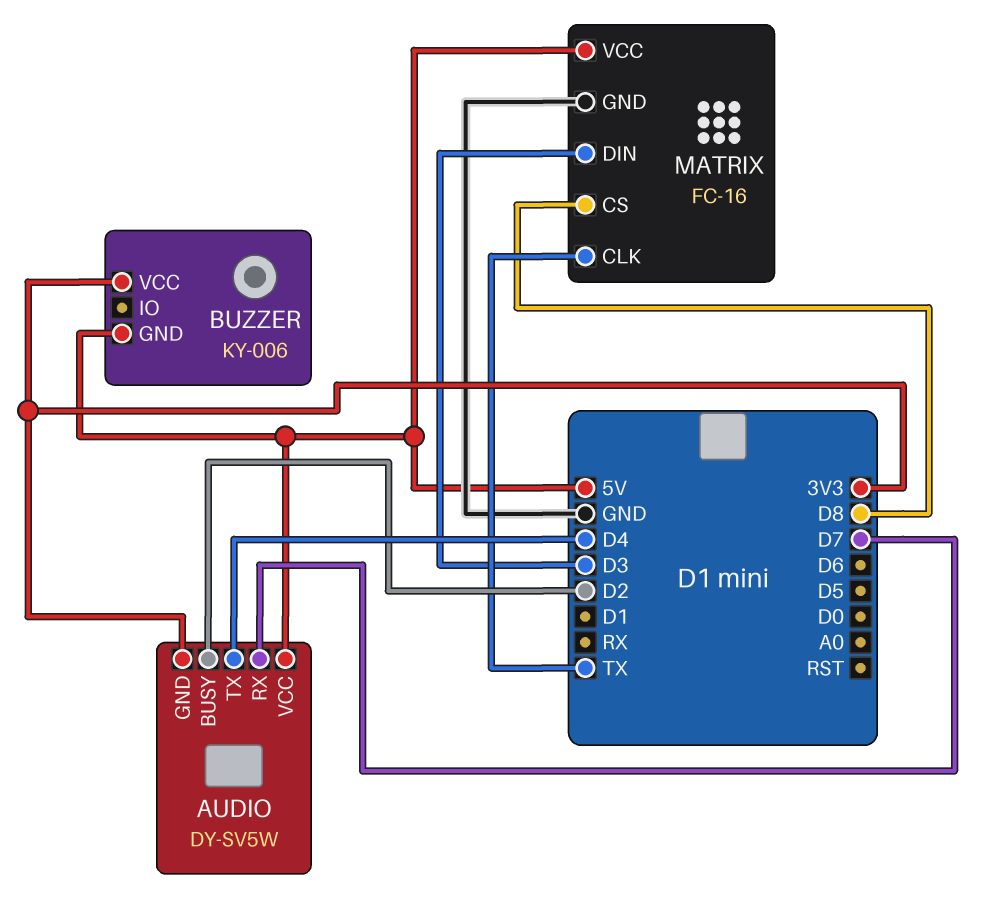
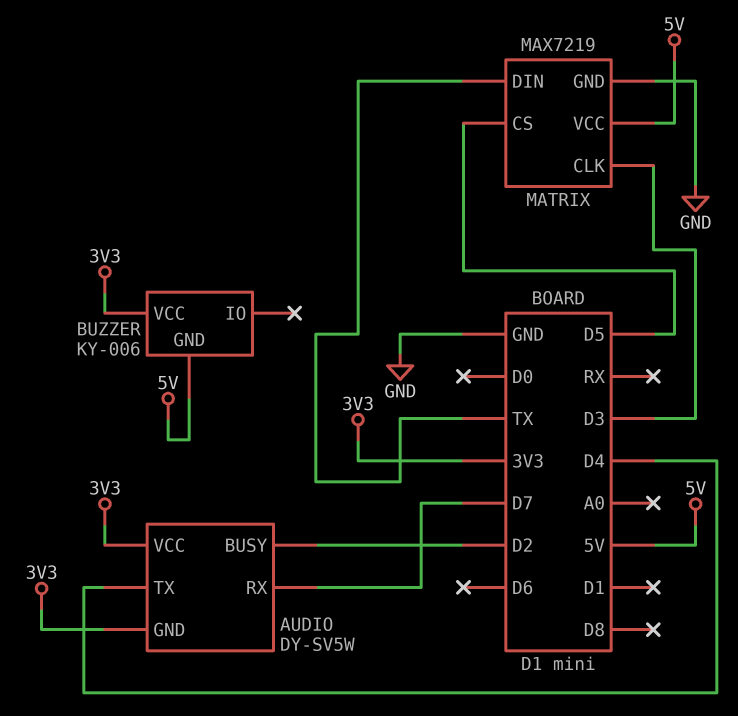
AUDIO pin VCC: 5V -> 3V3
MATRIX: FC-16 -> MAX7219
MATRIX pin CLK: TX -> D3
MATRIX pin CS: D8 -> D5
MATRIX pin DIN: D3 -> TX

